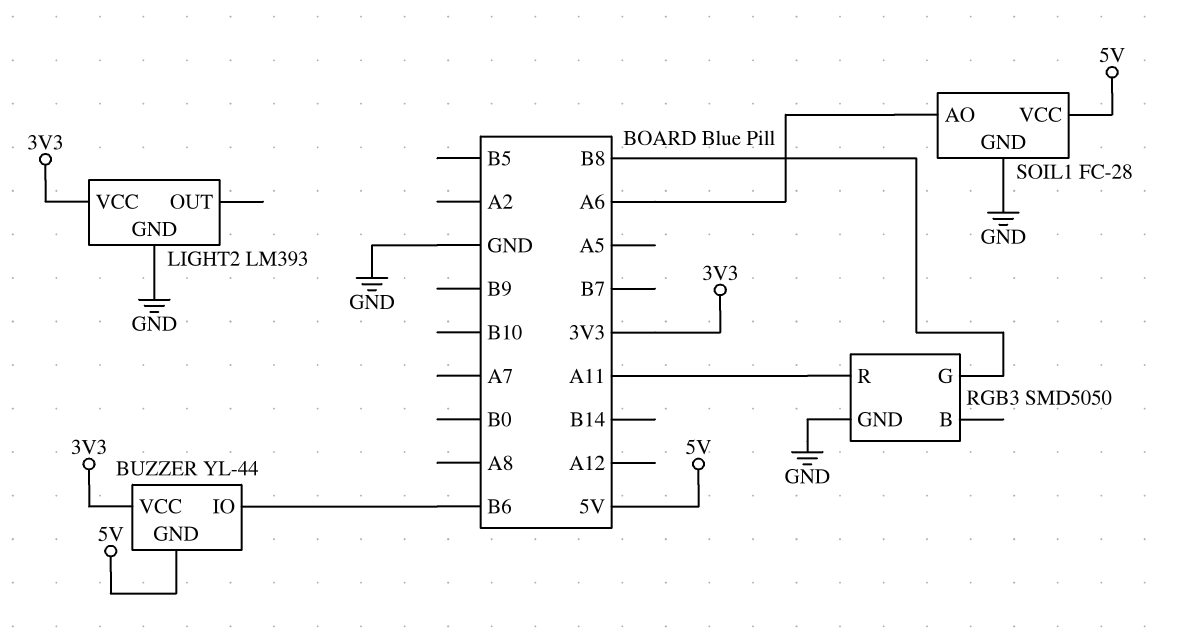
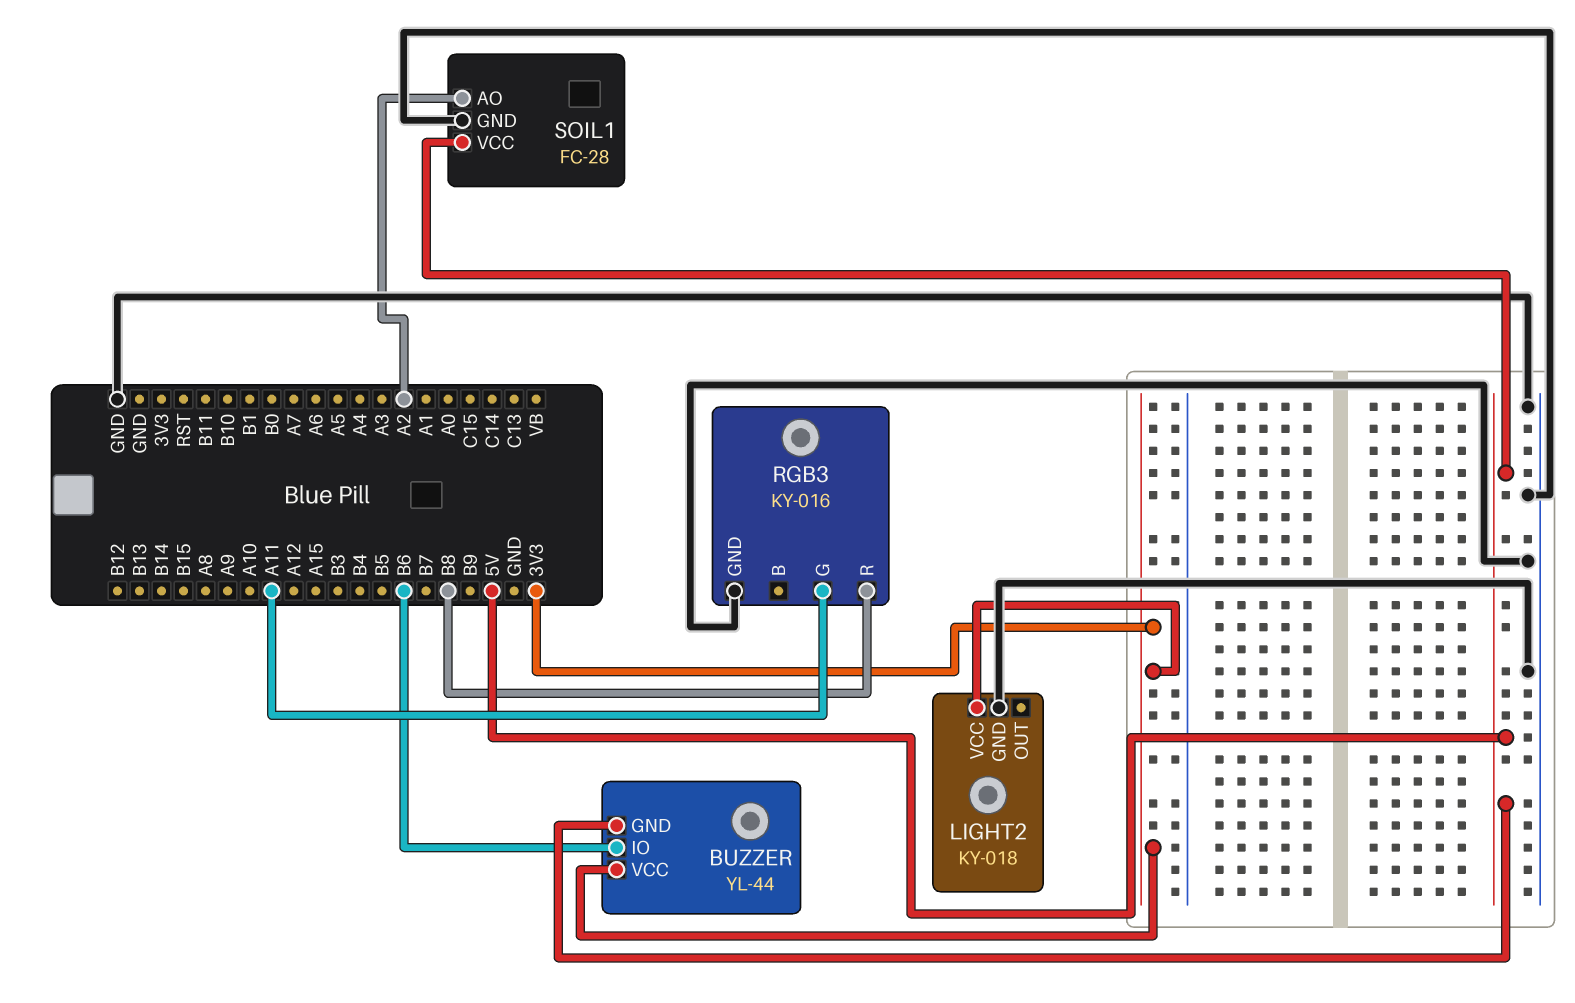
LIGHT2: LM393 -> KY-018
RGB3: SMD5050 -> KY-016
RGB3 pin G: B8 -> A11
RGB3 pin R: A11 -> B8
SOIL1 pin AO: A6 -> A2

